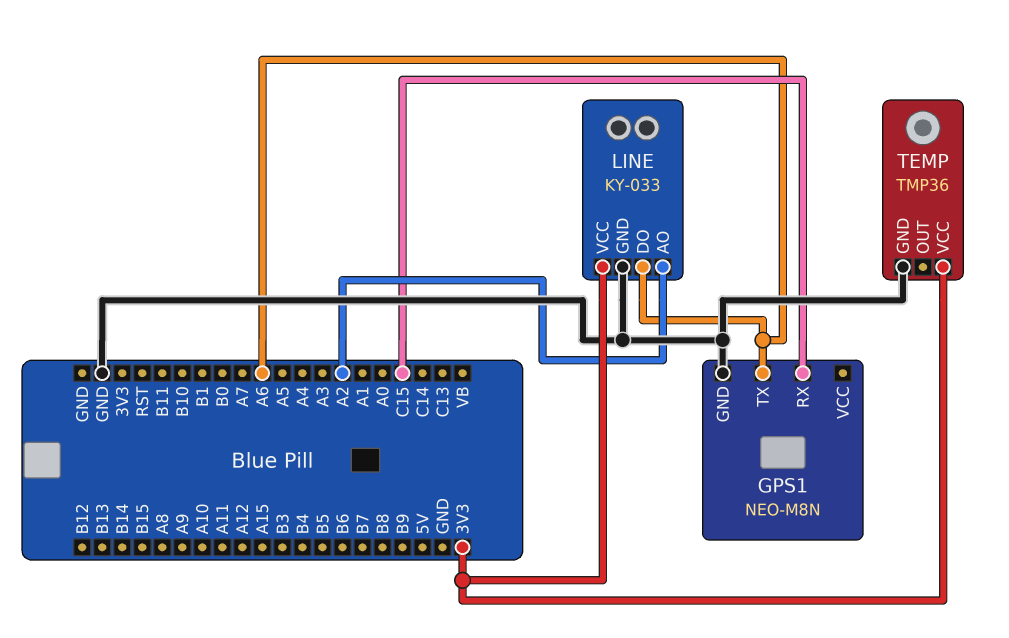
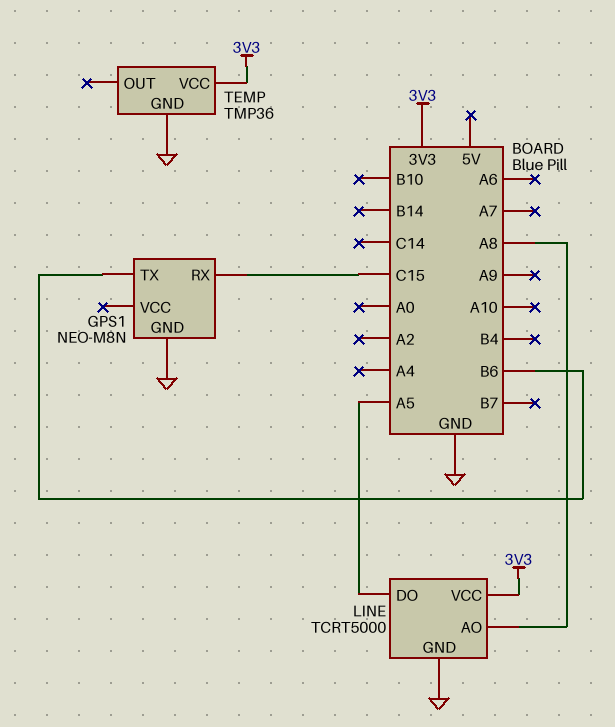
GPS1 pin TX: A6 -> B6
LINE: KY-033 -> TCRT5000
LINE pin AO: A2 -> A8
LINE pin DO: A6 -> A5

